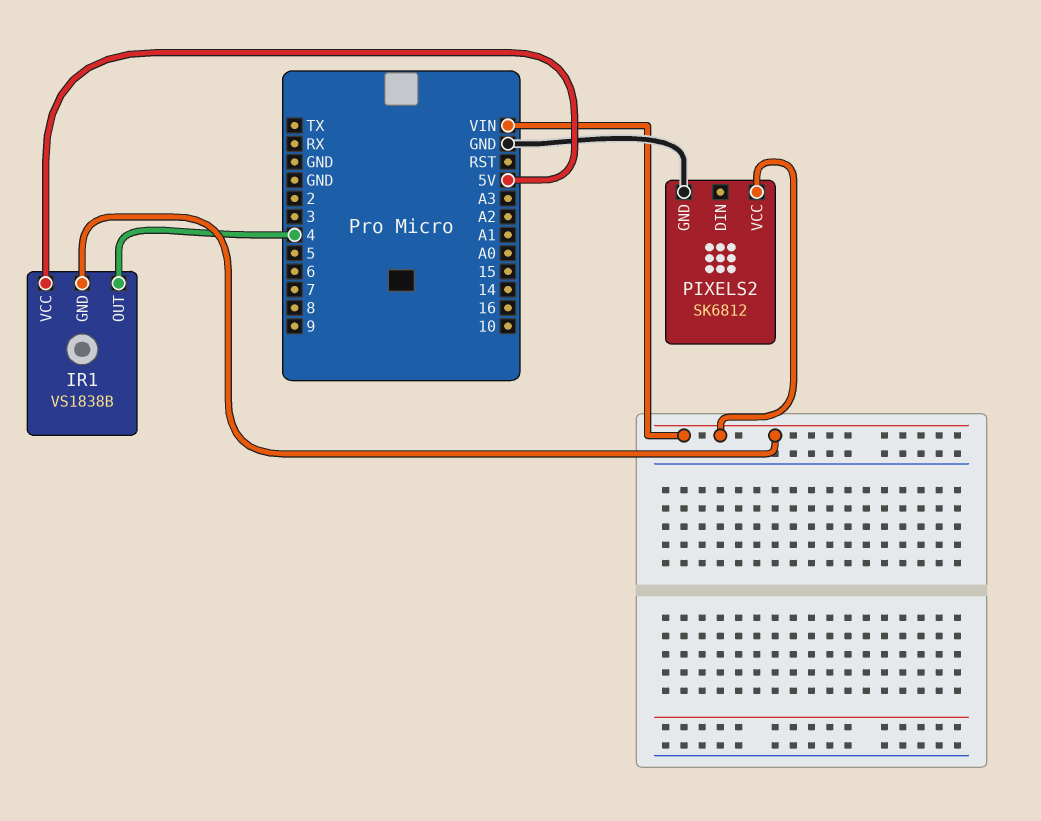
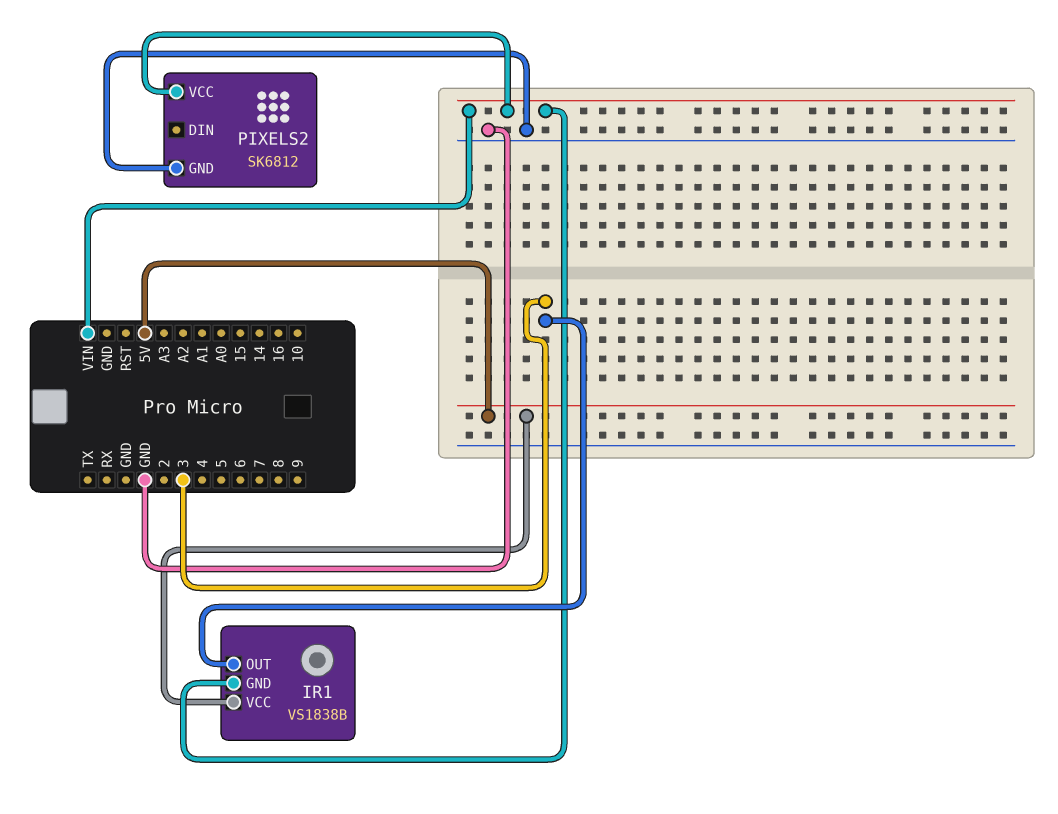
IR1 pin OUT: 4 -> 3

